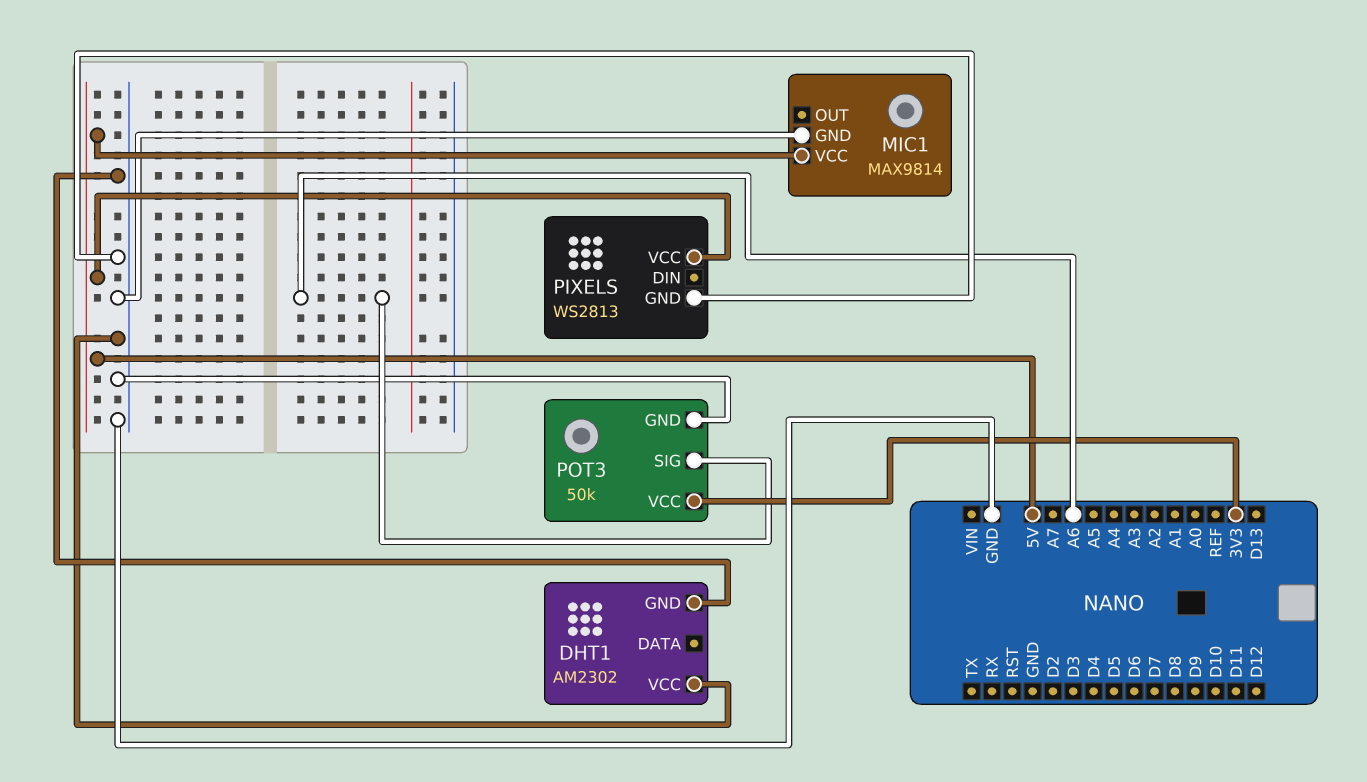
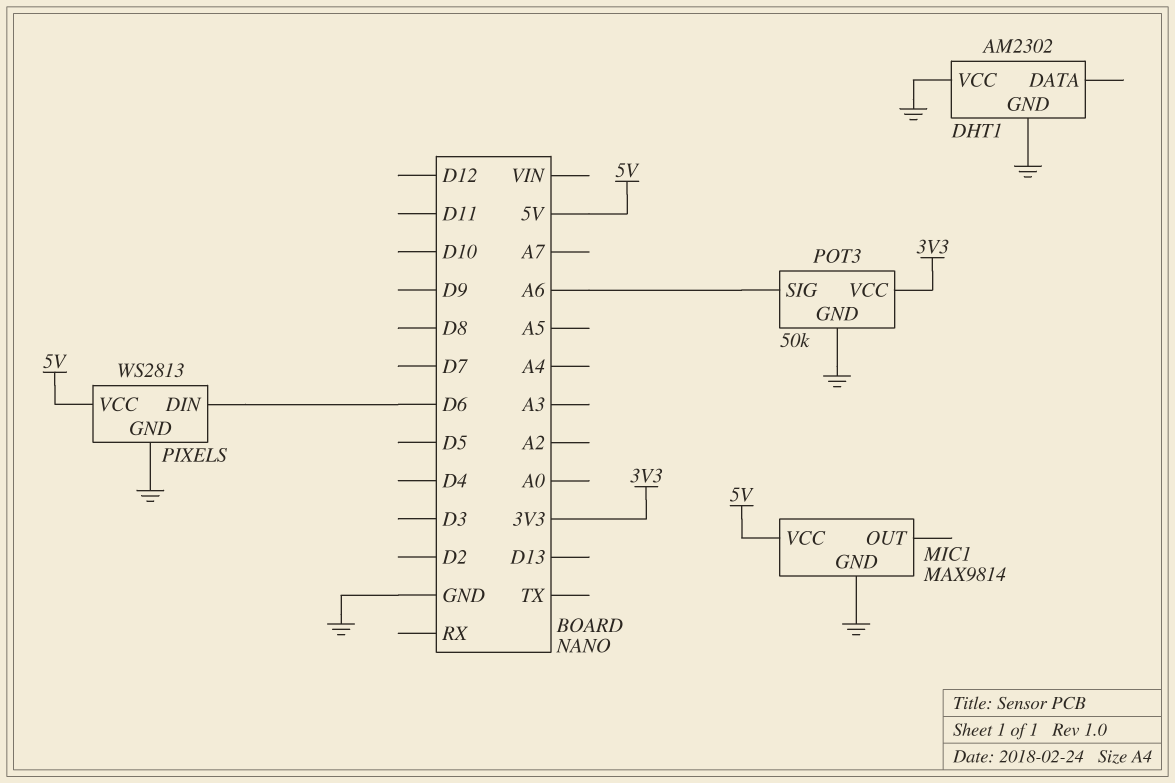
PIXELS pin DIN: none -> D6

